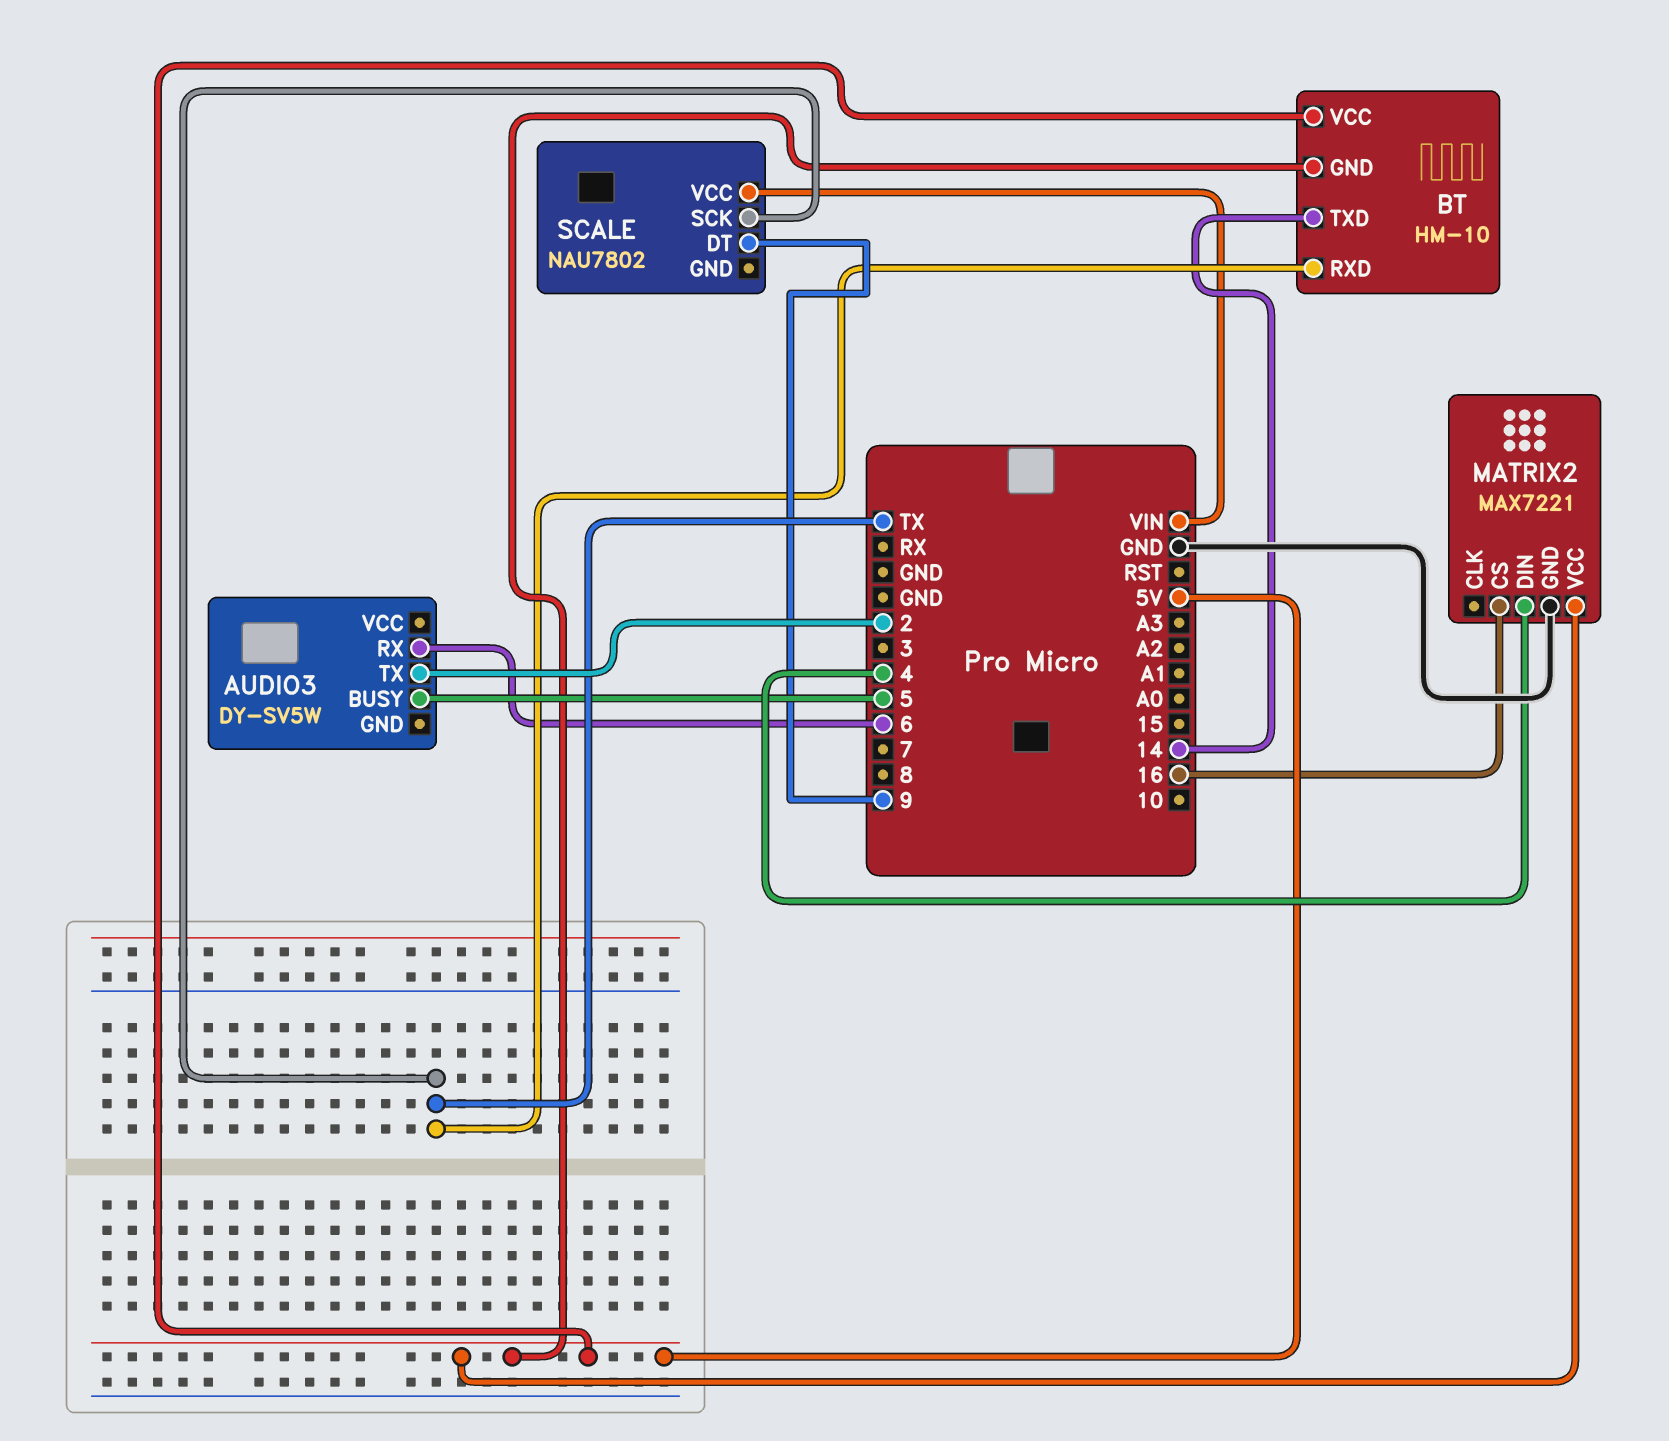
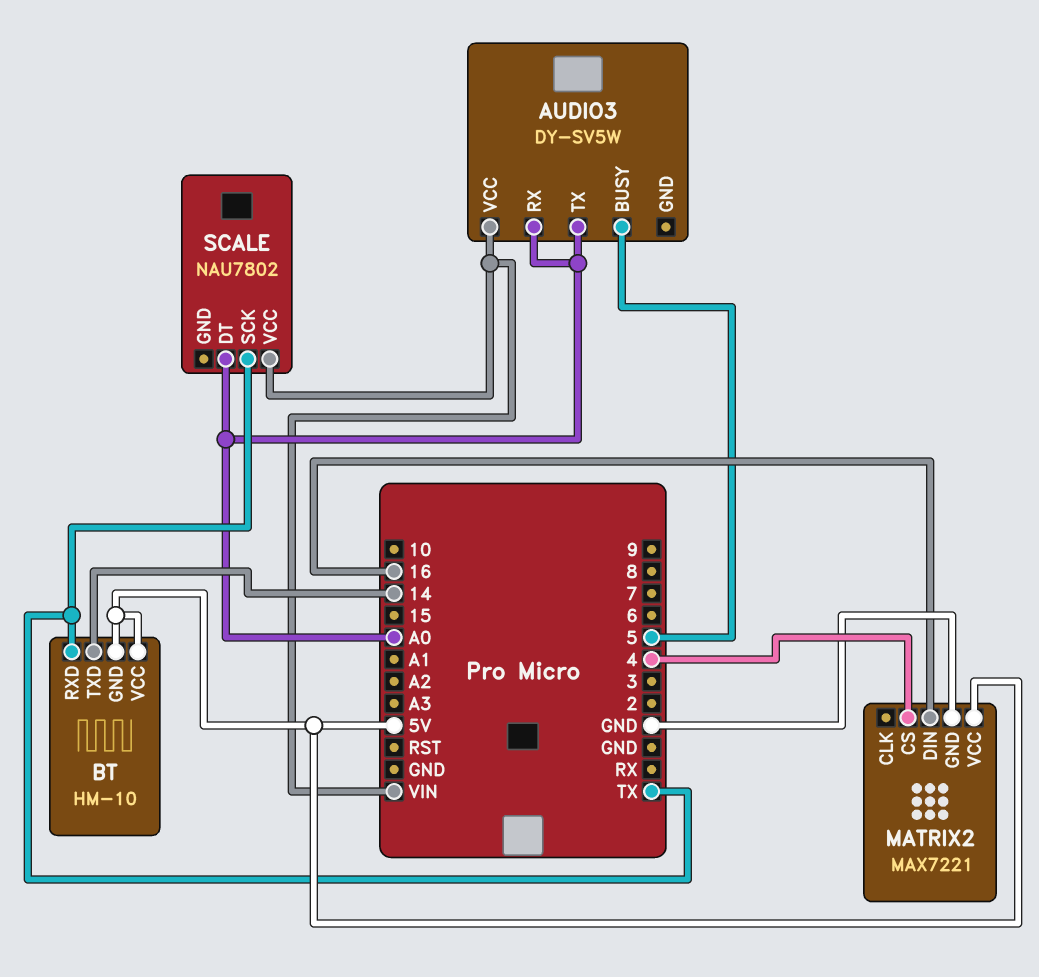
AUDIO3 pin RX: 6 -> A0
AUDIO3 pin TX: 2 -> A0
AUDIO3 pin VCC: none -> VIN
MATRIX2 pin CS: 16 -> 4
MATRIX2 pin DIN: 4 -> 16
SCALE pin DT: 9 -> A0

